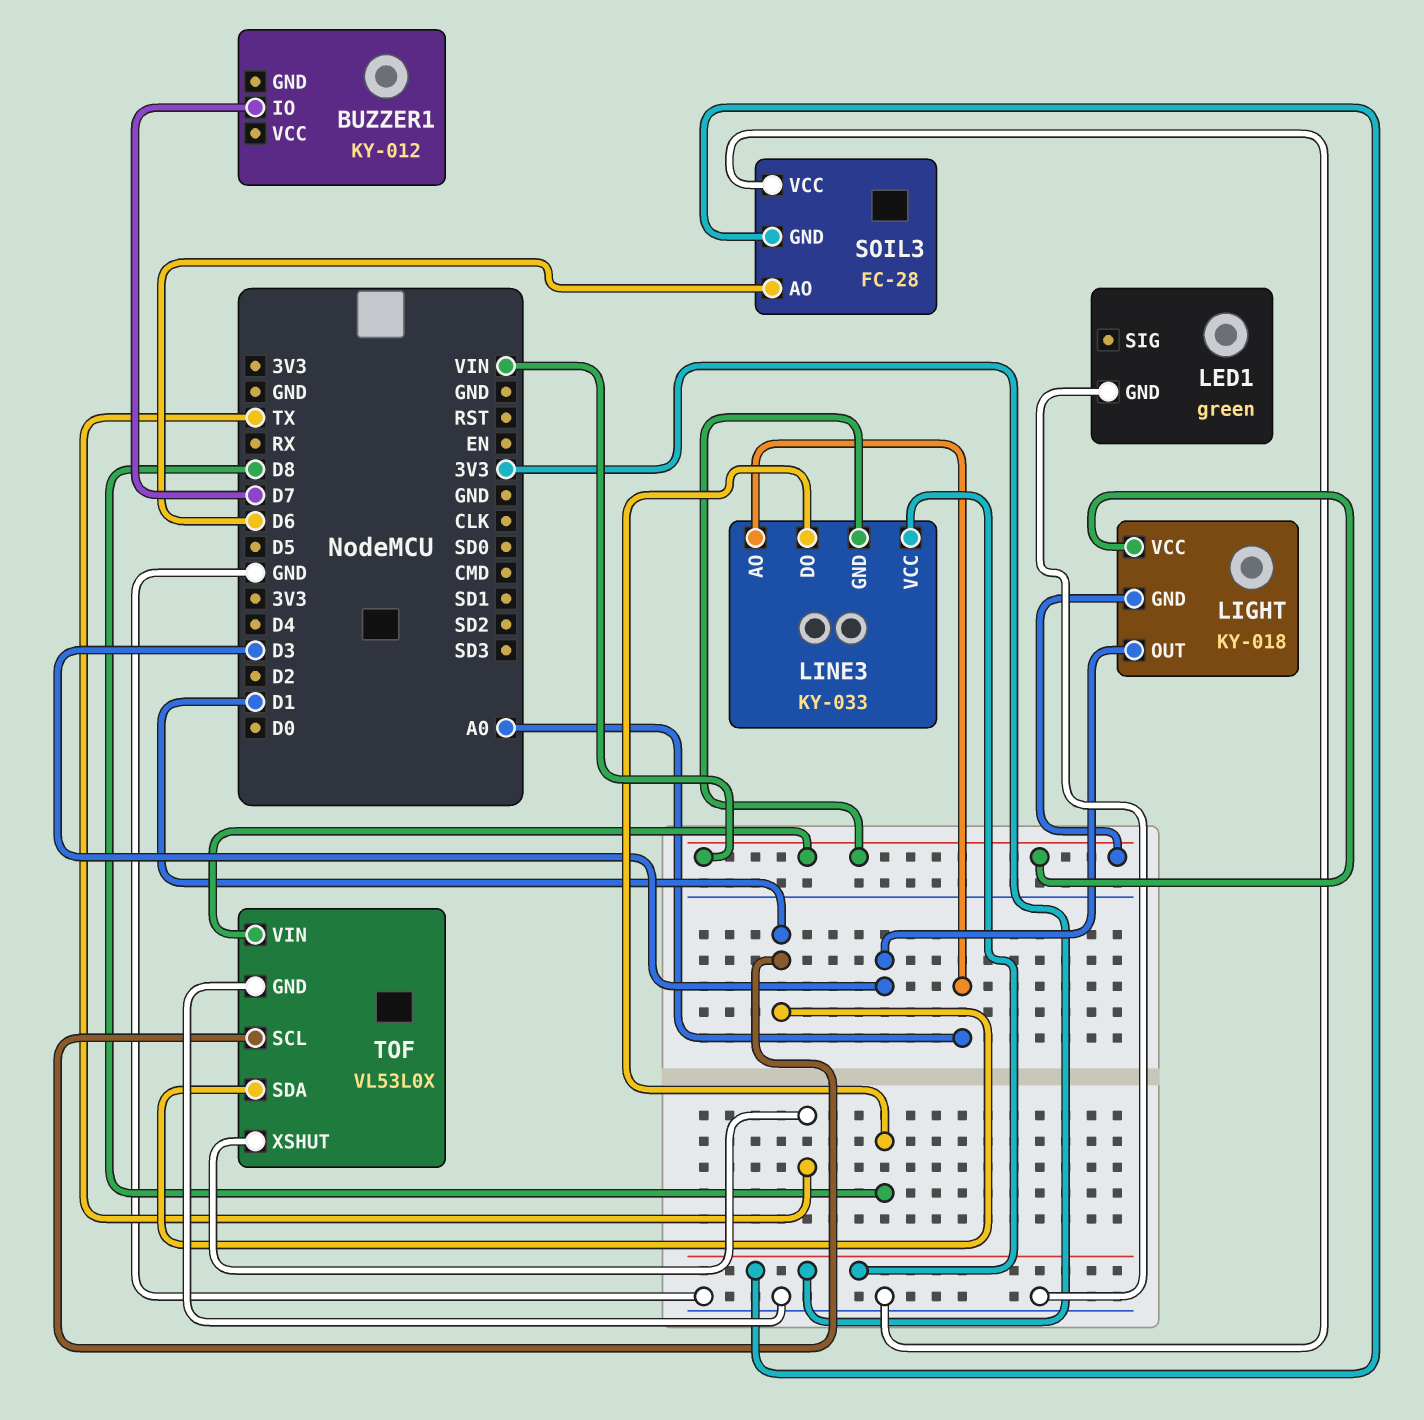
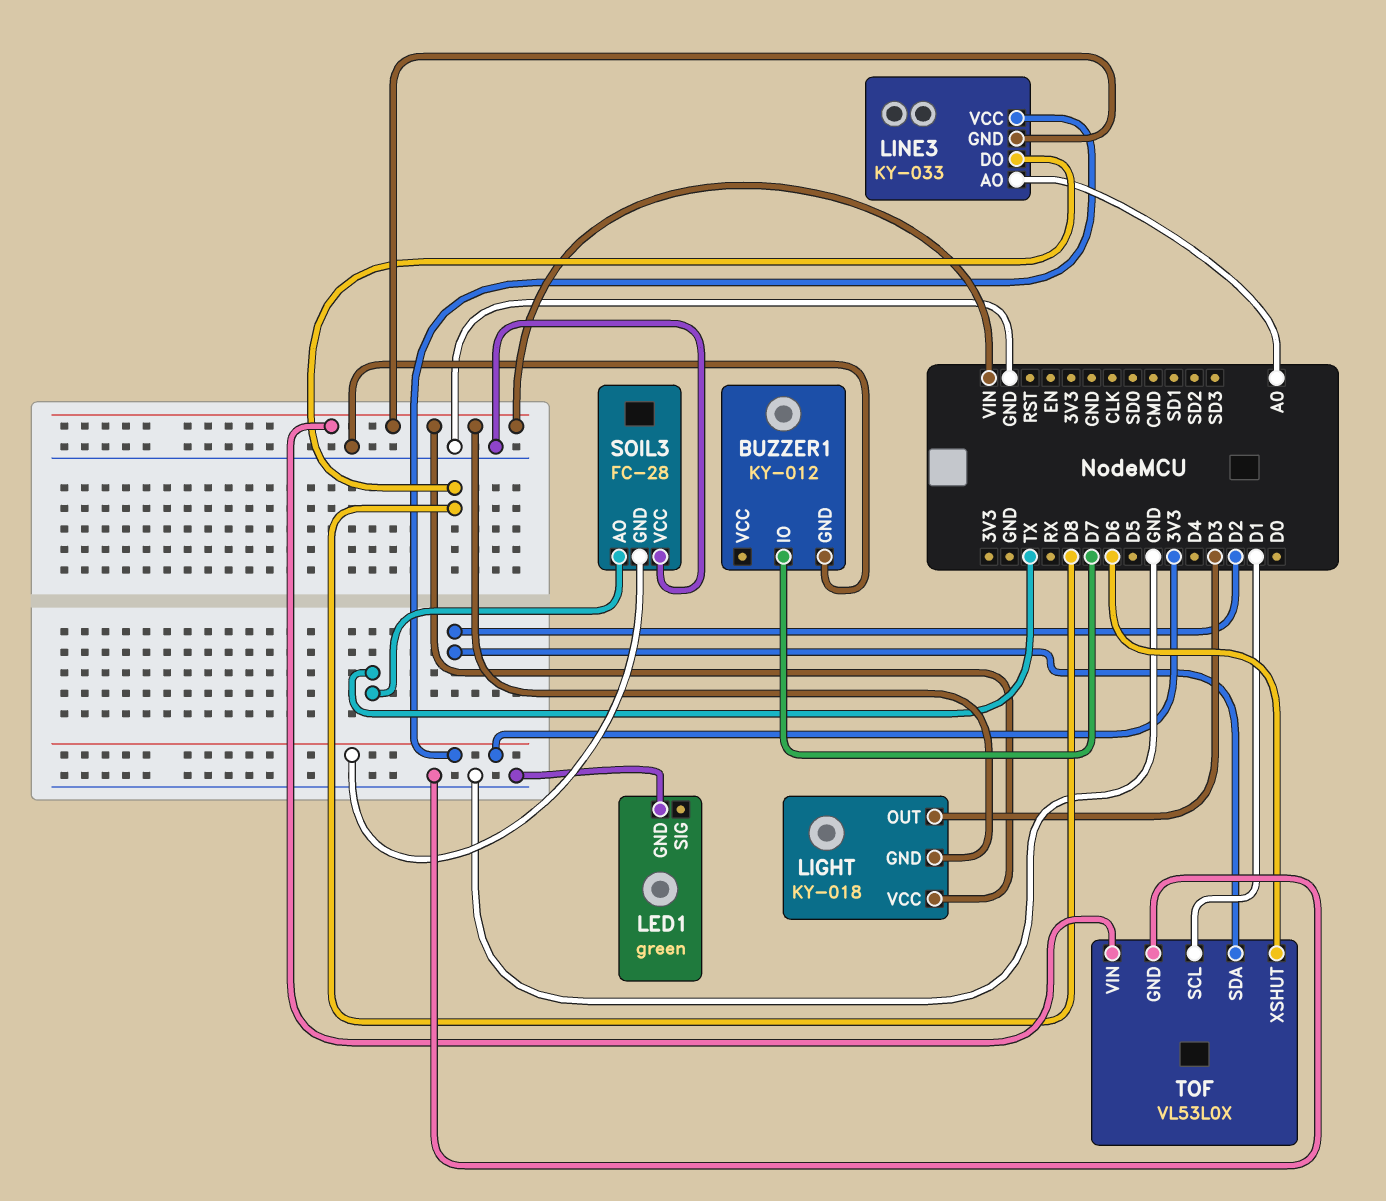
BUZZER1 pin GND: none -> GND
SOIL3 pin AO: D6 -> TX
TOF pin SDA: D1 -> D2
TOF pin XSHUT: TX -> D6

